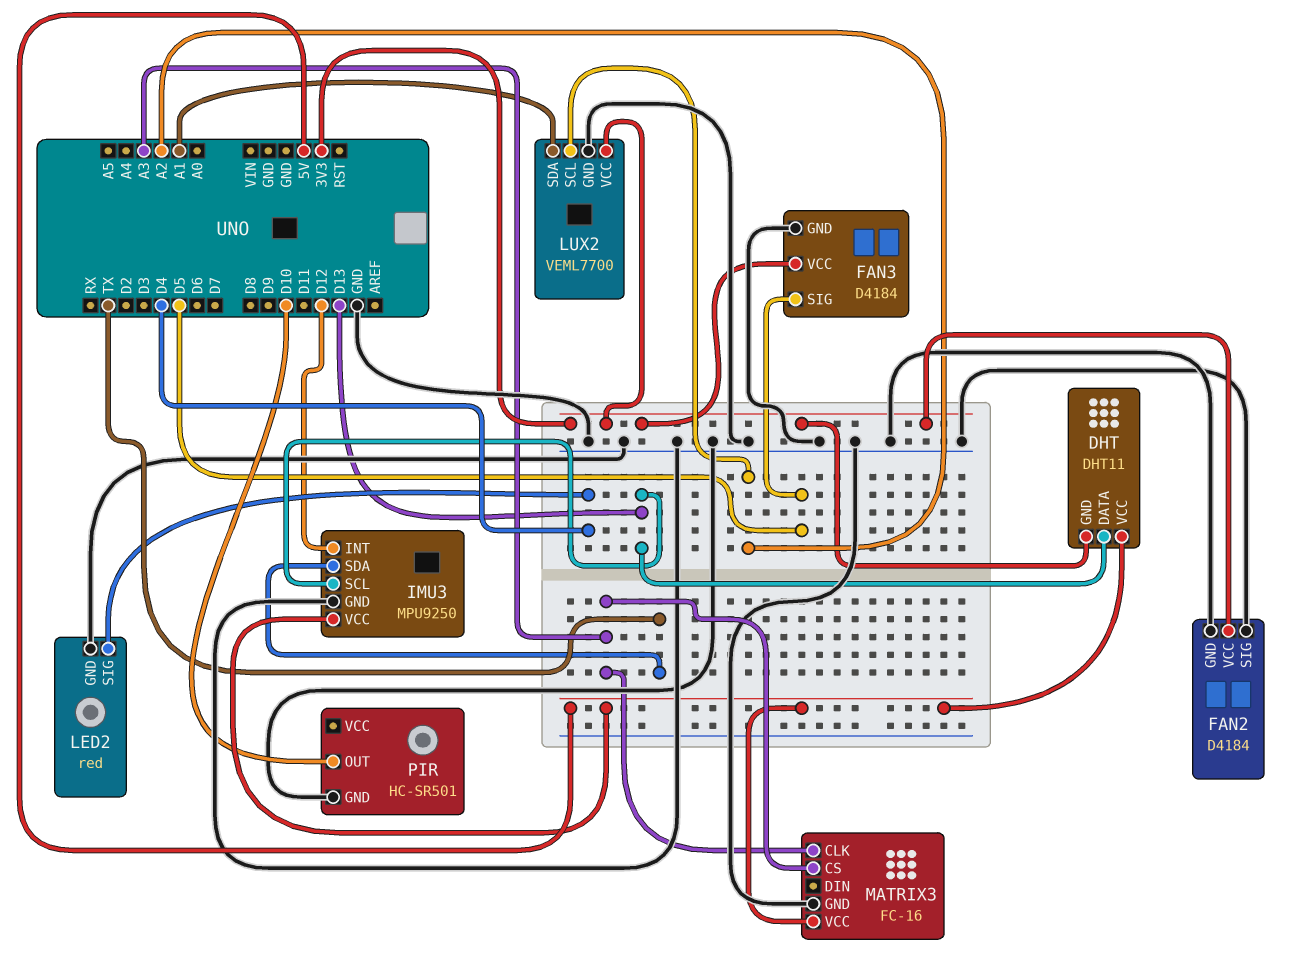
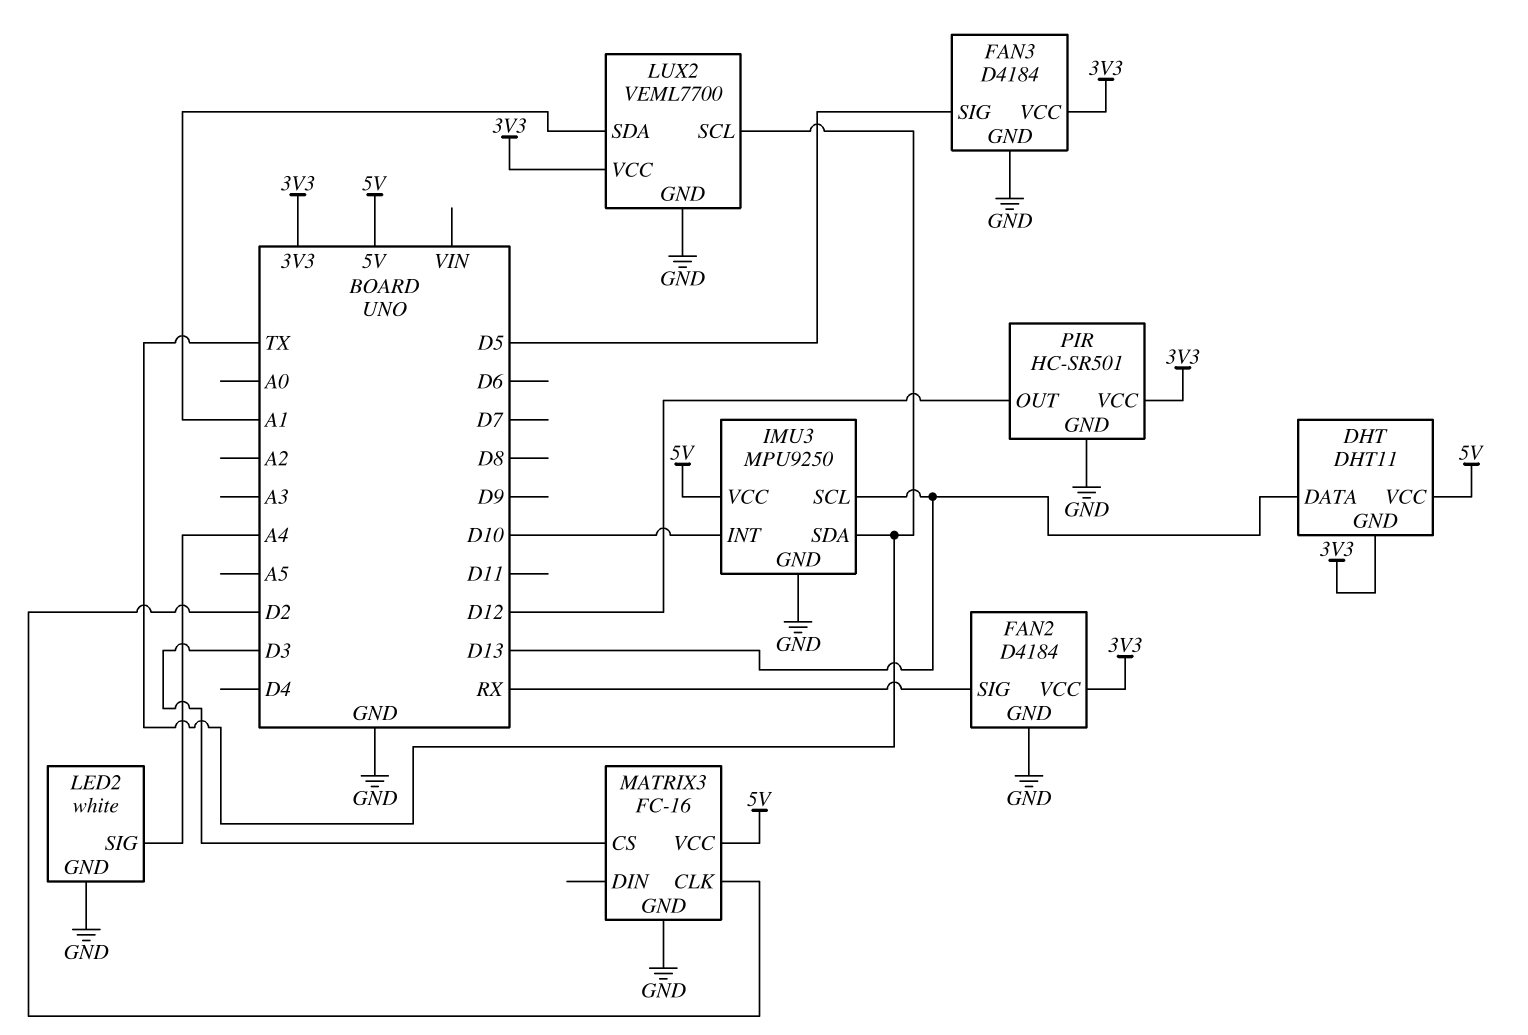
FAN2 pin SIG: GND -> RX
IMU3 pin INT: D12 -> D10
LED2: red -> white
LED2 pin SIG: D4 -> A4
LUX2 pin SCL: A2 -> TX
MATRIX3 pin CLK: A3 -> D2
MATRIX3 pin CS: A3 -> D3
PIR pin OUT: D10 -> D12
PIR pin VCC: none -> 3V3

